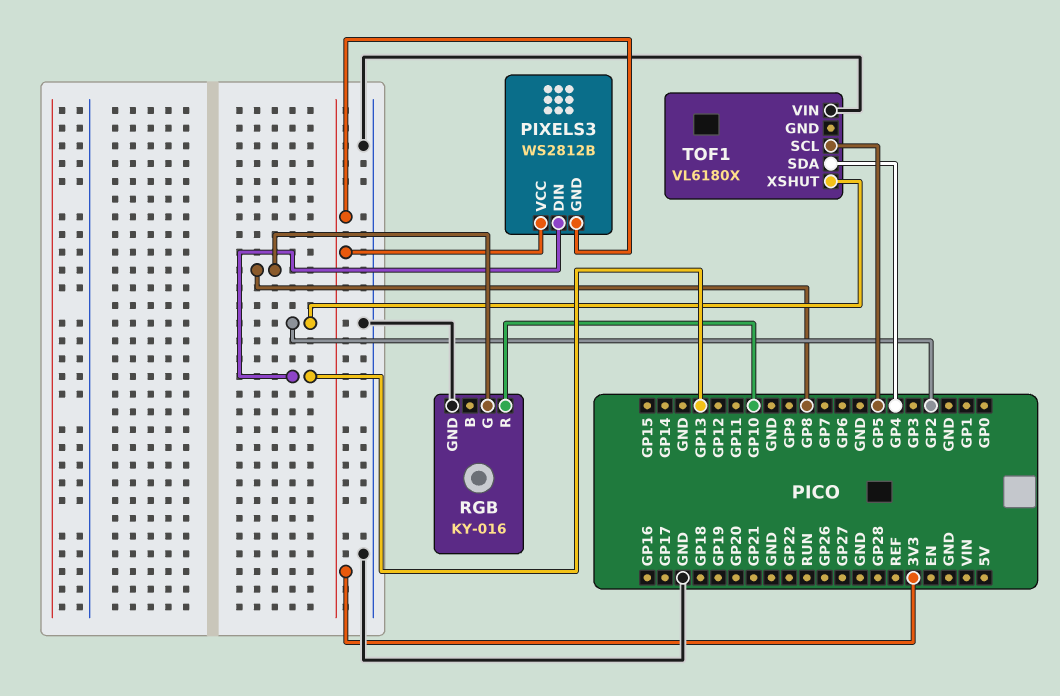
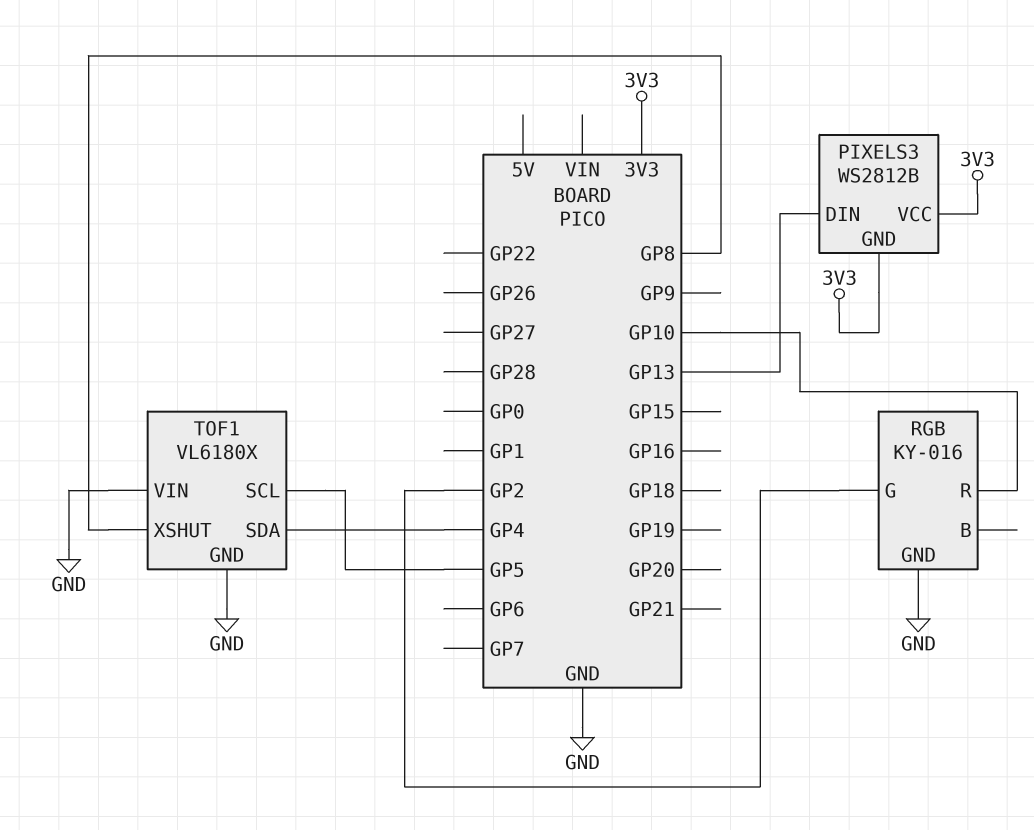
RGB pin G: GP8 -> GP2
TOF1 pin GND: none -> GND
TOF1 pin XSHUT: GP2 -> GP8

